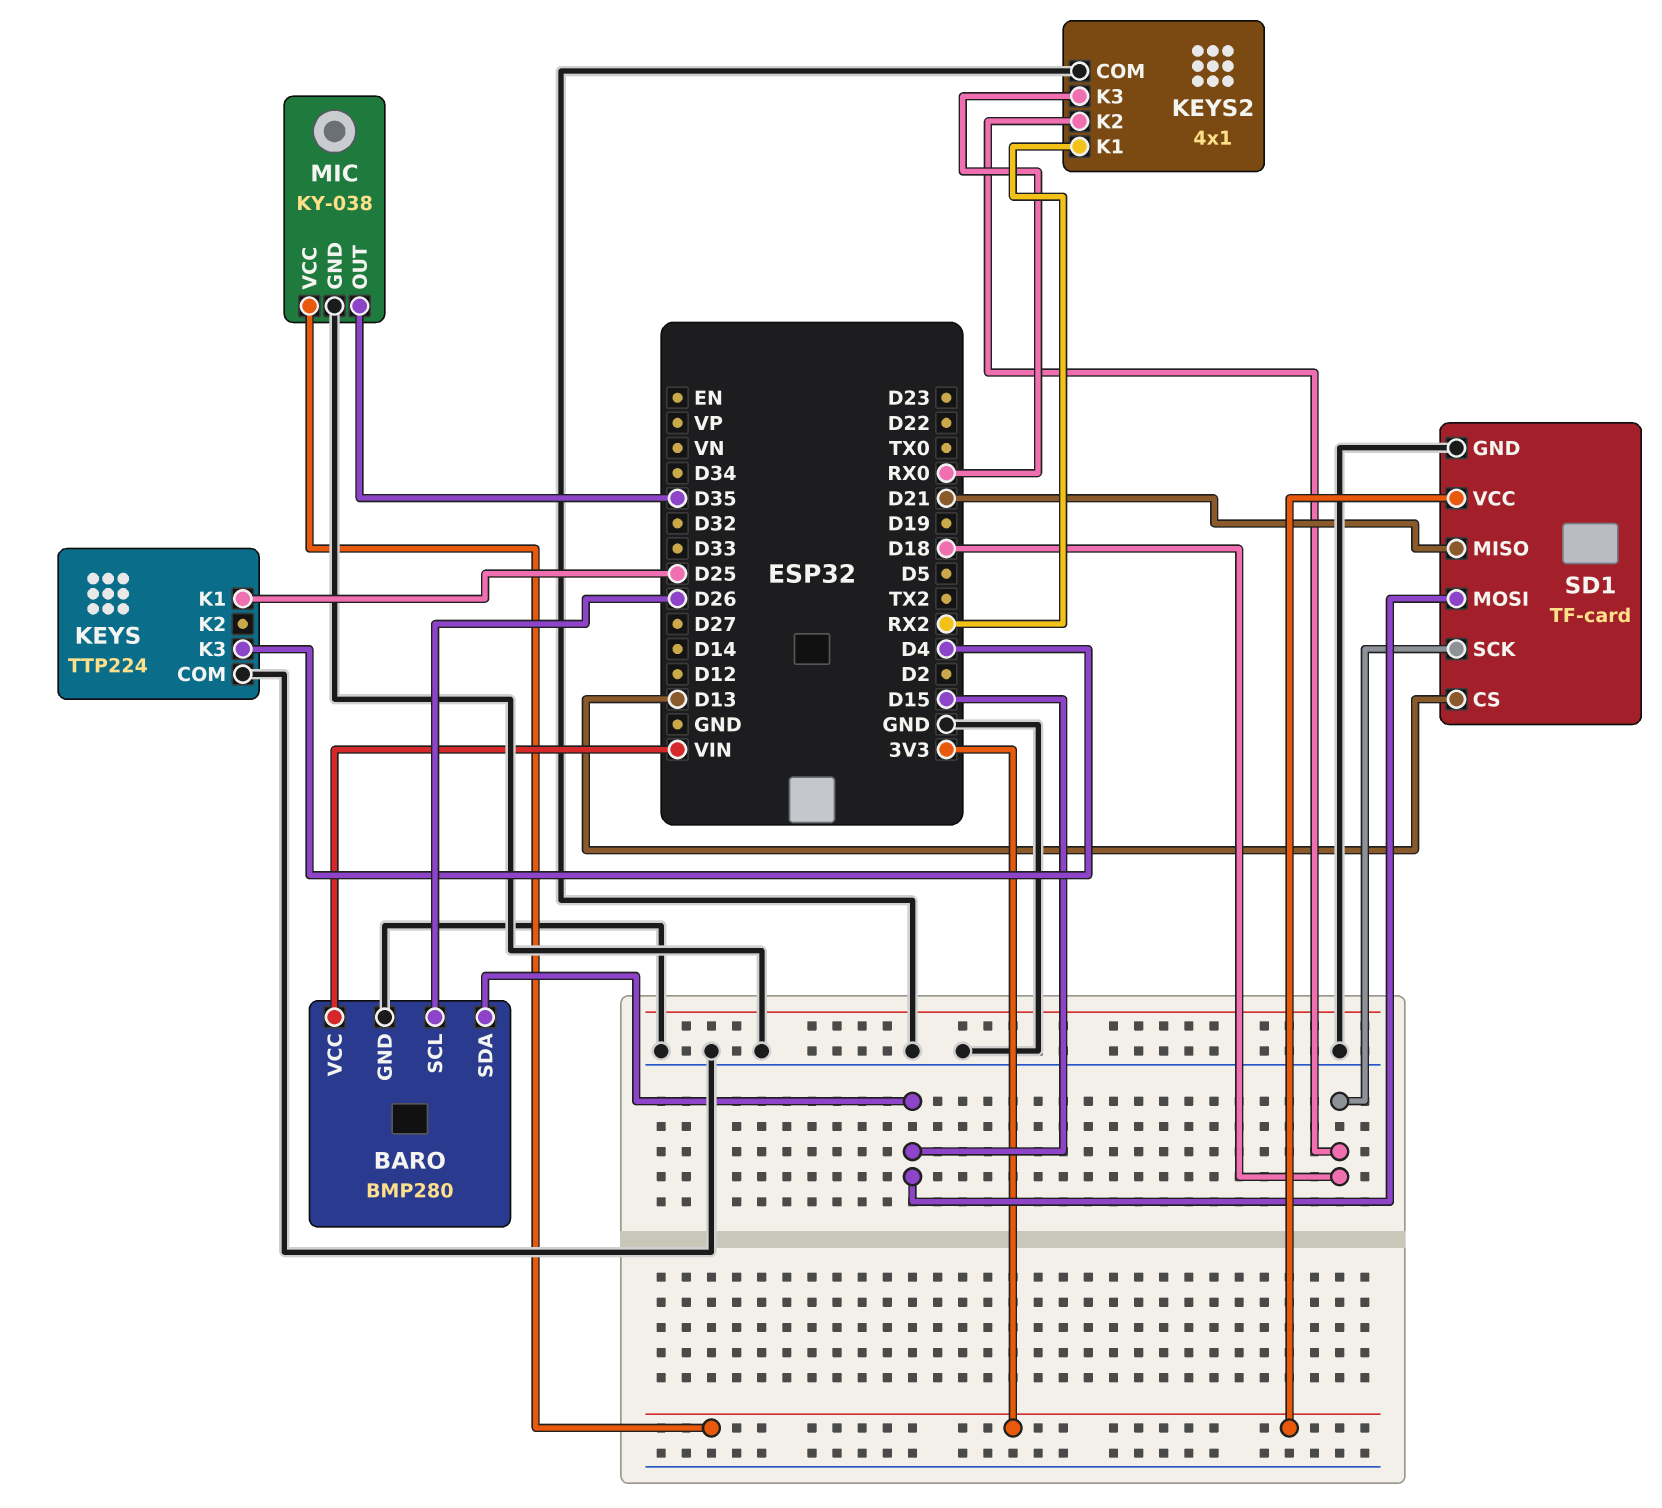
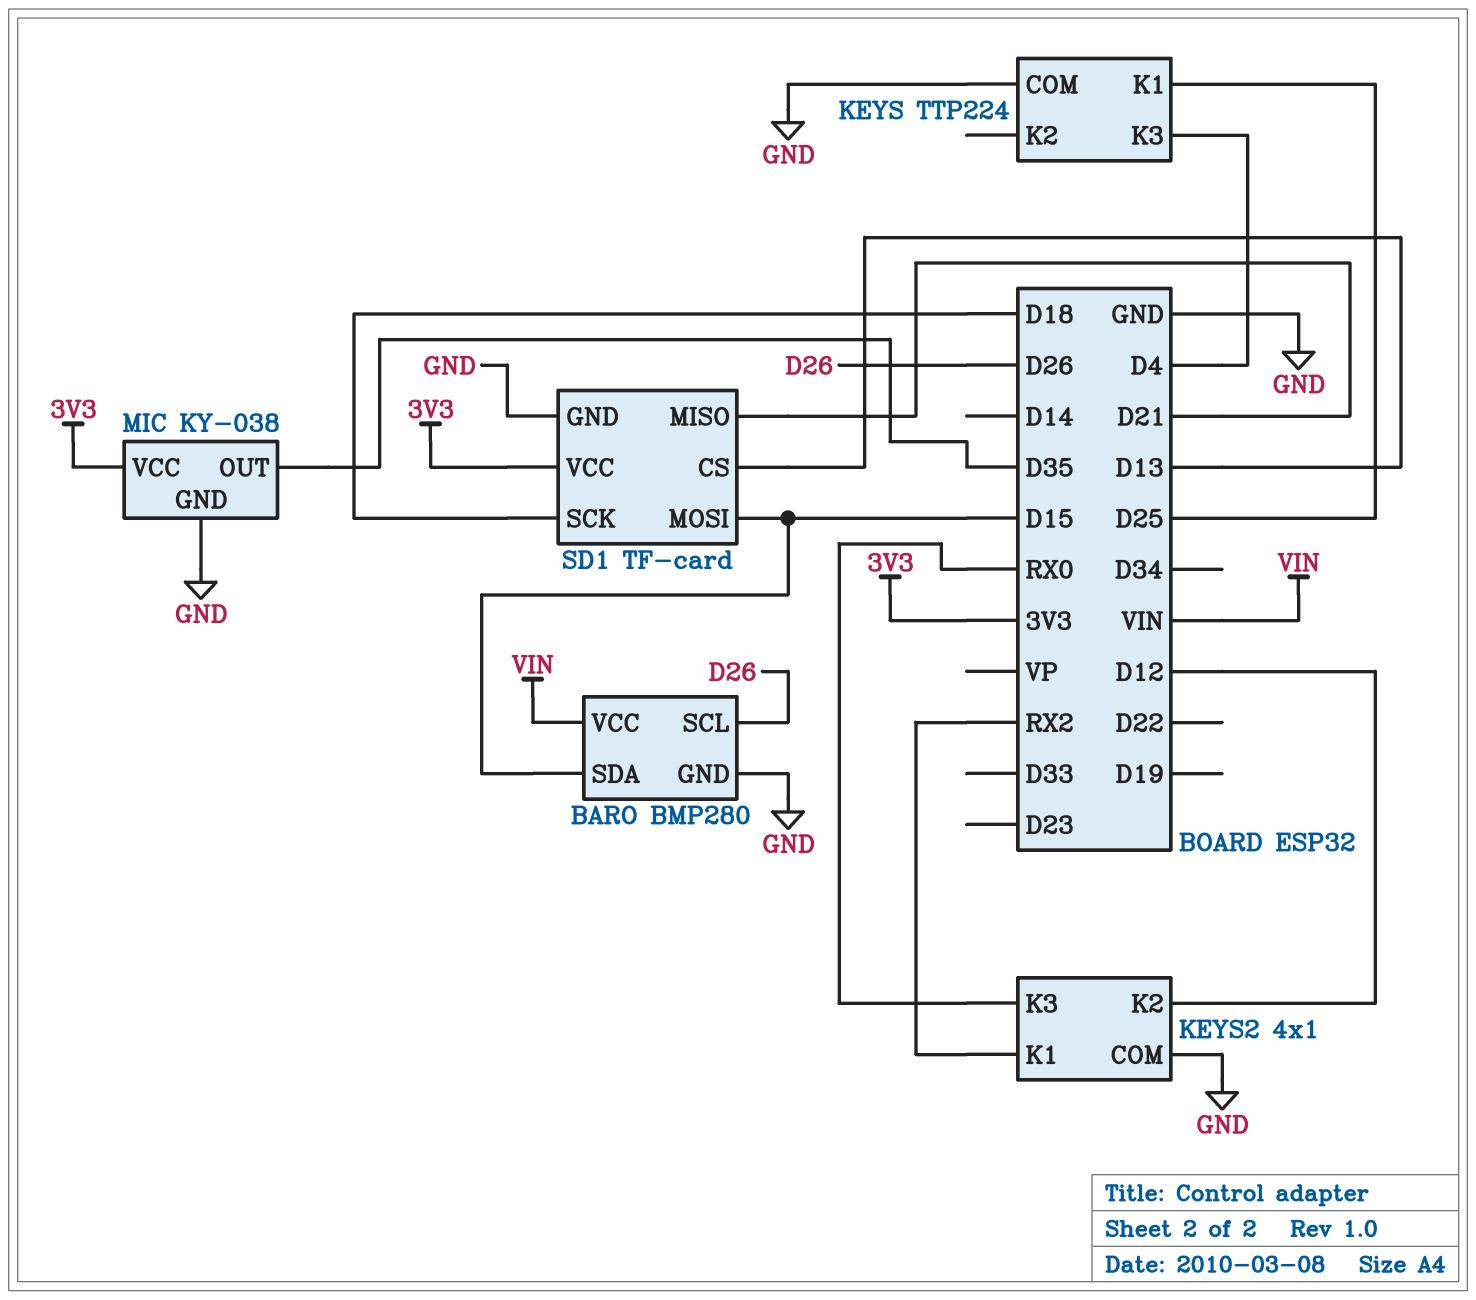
KEYS2 pin K2: D18 -> D12

